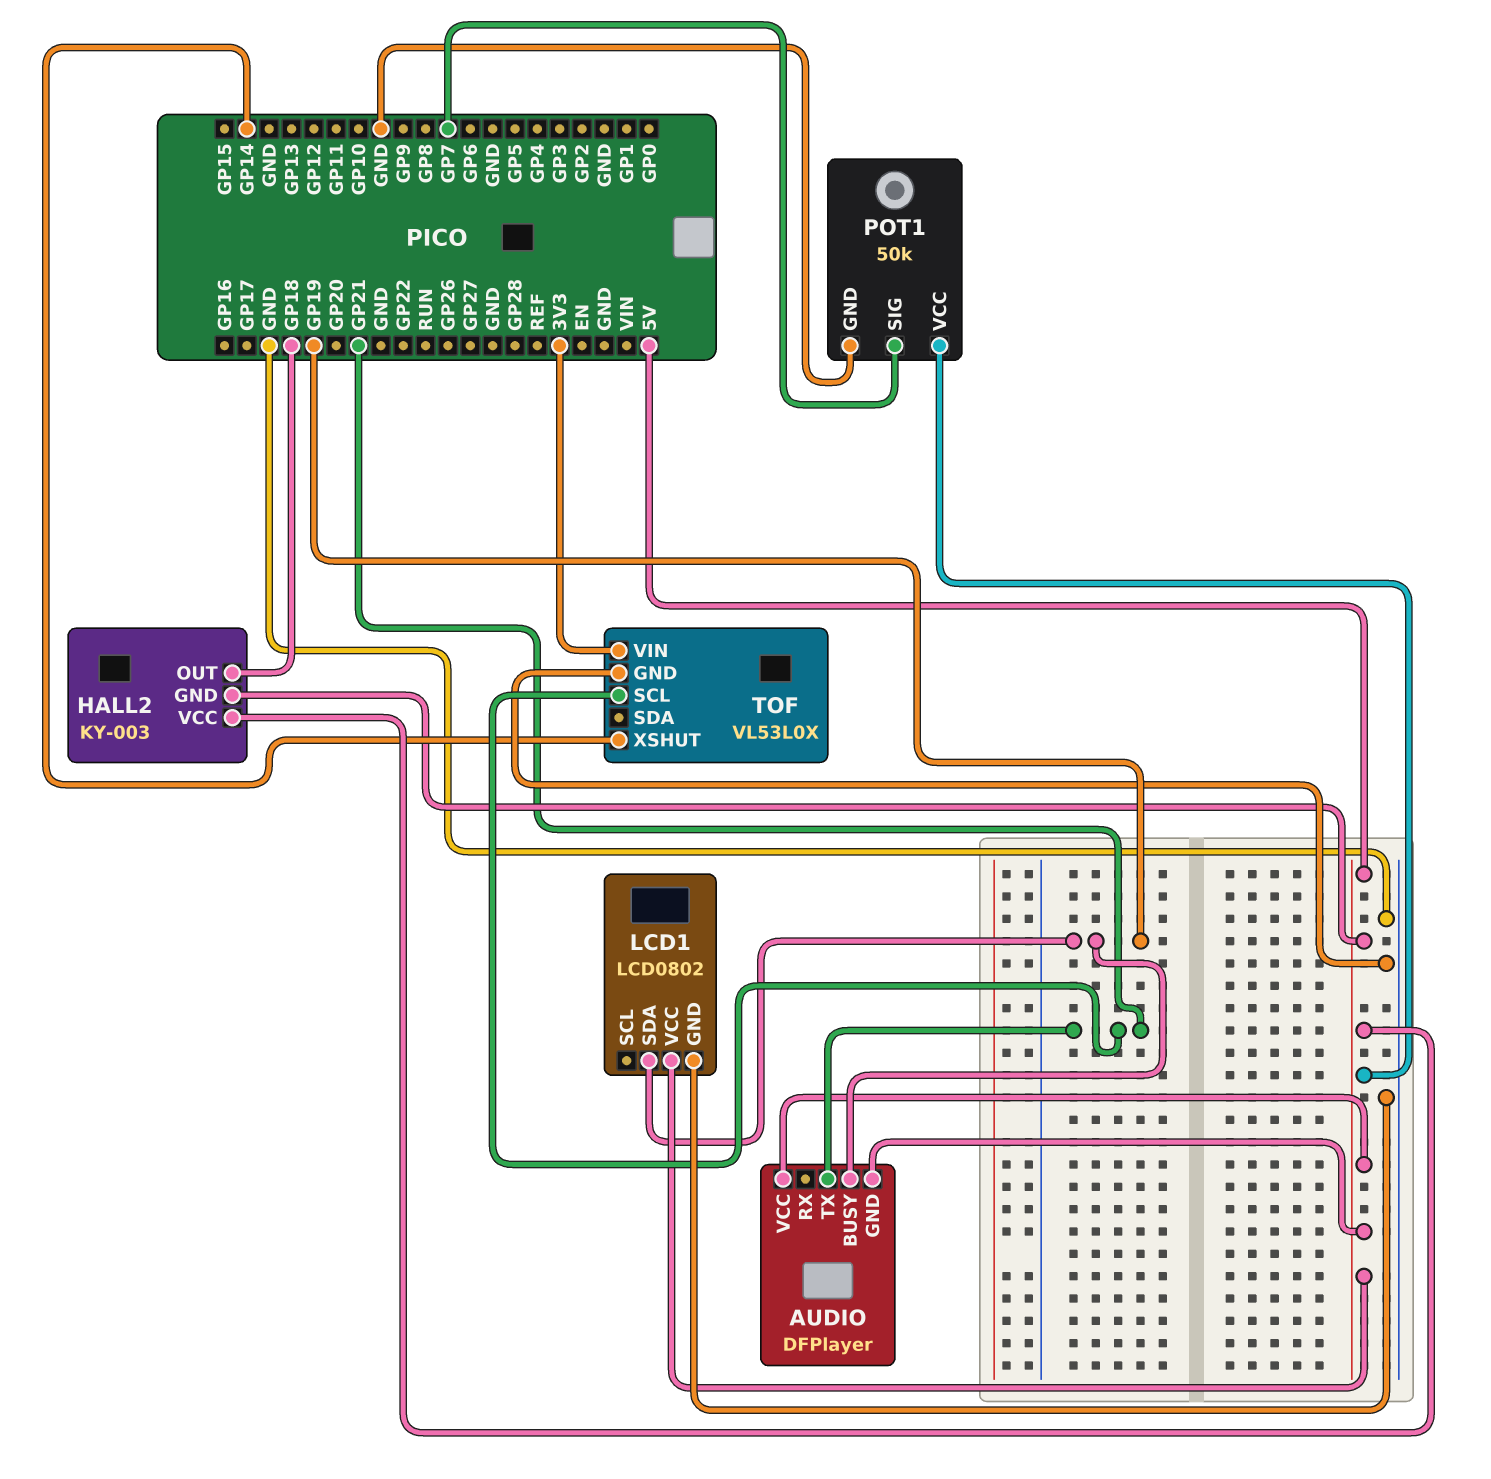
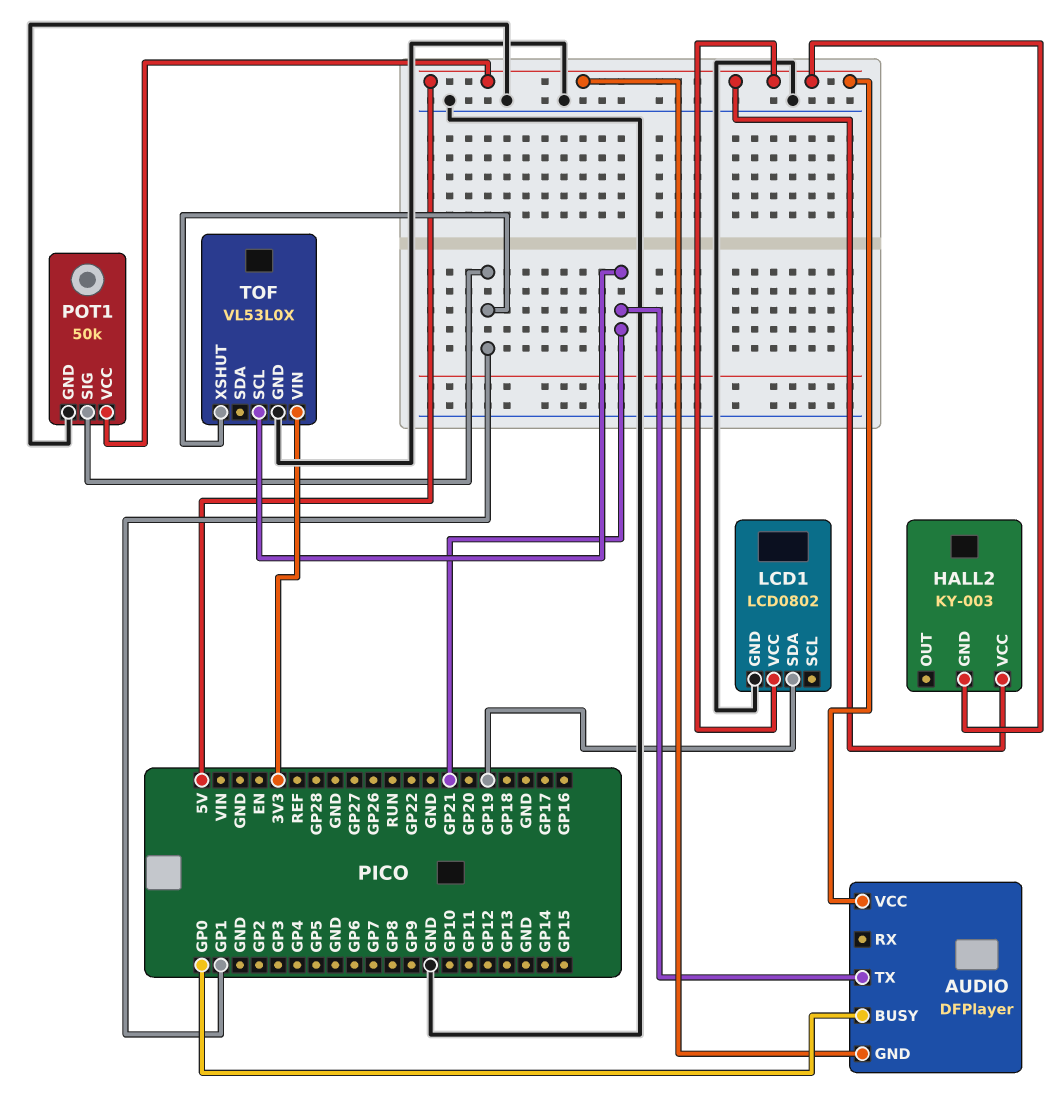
AUDIO pin BUSY: GP19 -> GP0
HALL2 pin OUT: GP18 -> none
POT1 pin SIG: GP7 -> GP1
TOF pin XSHUT: GP14 -> GP1

